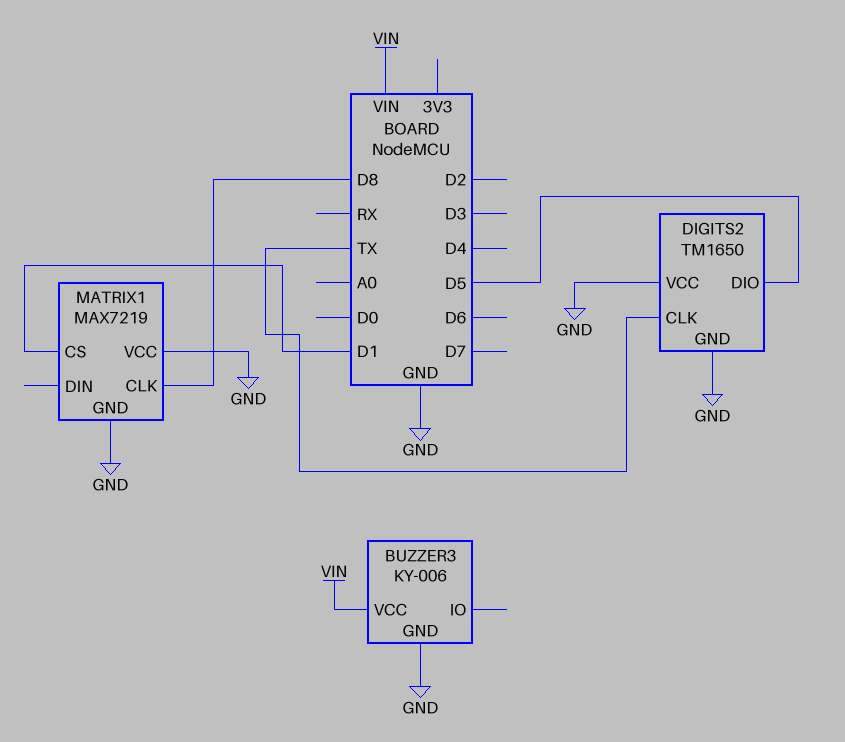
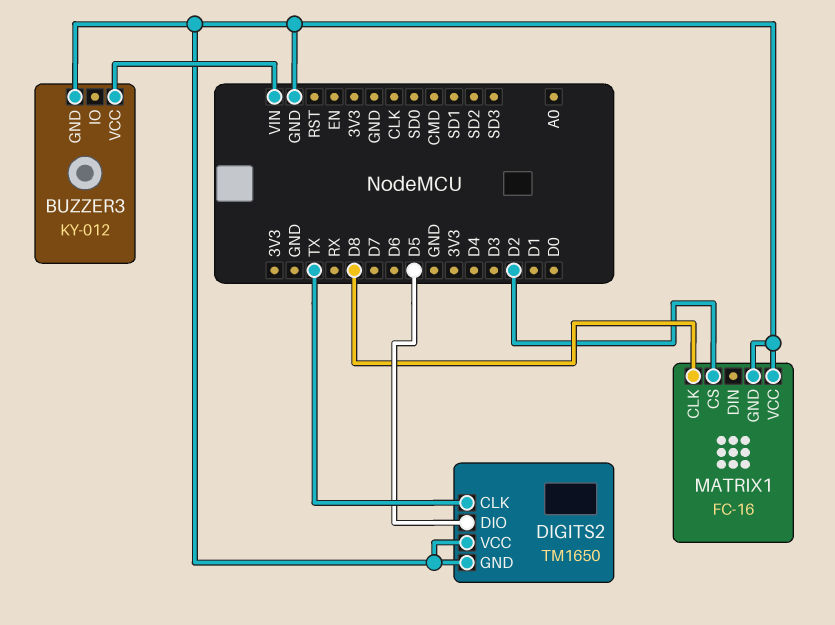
BUZZER3: KY-006 -> KY-012
MATRIX1: MAX7219 -> FC-16
MATRIX1 pin CS: D1 -> D2

